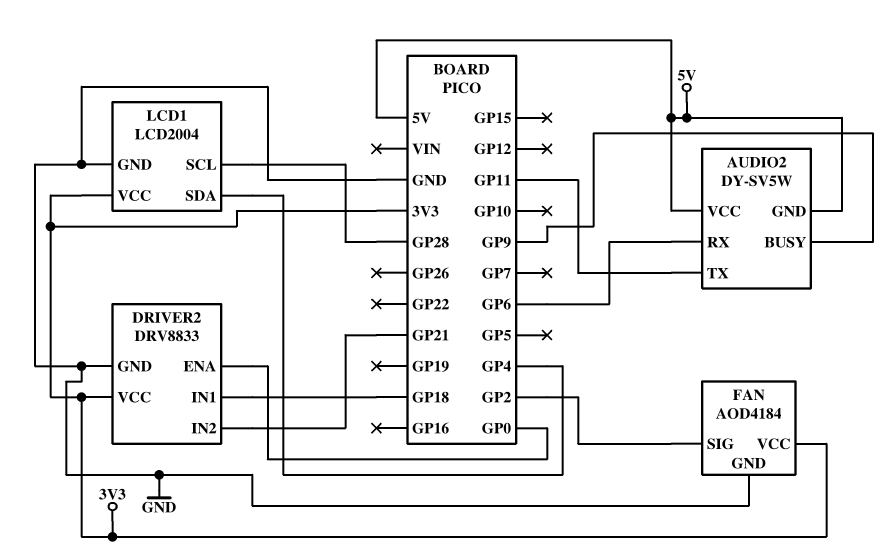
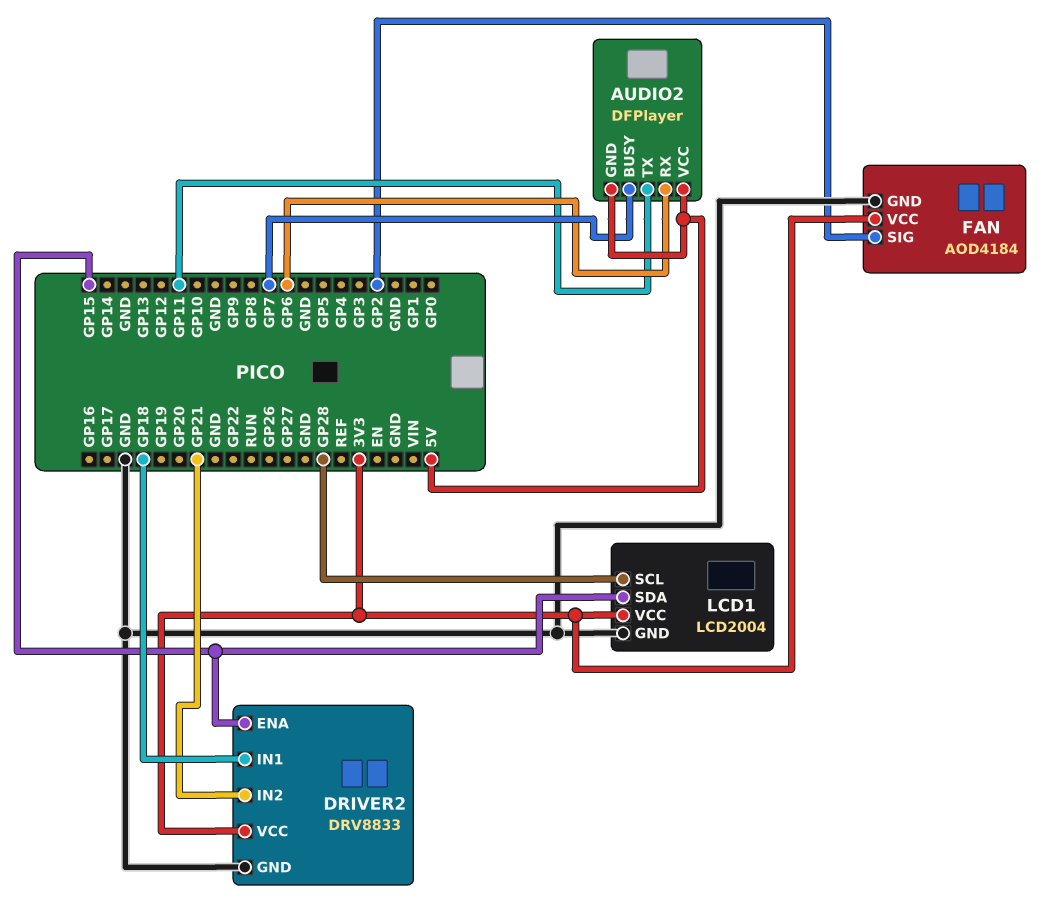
AUDIO2: DY-SV5W -> DFPlayer
AUDIO2 pin BUSY: GP9 -> GP7
DRIVER2 pin ENA: GP0 -> GP15
LCD1 pin SDA: GP4 -> GP15

